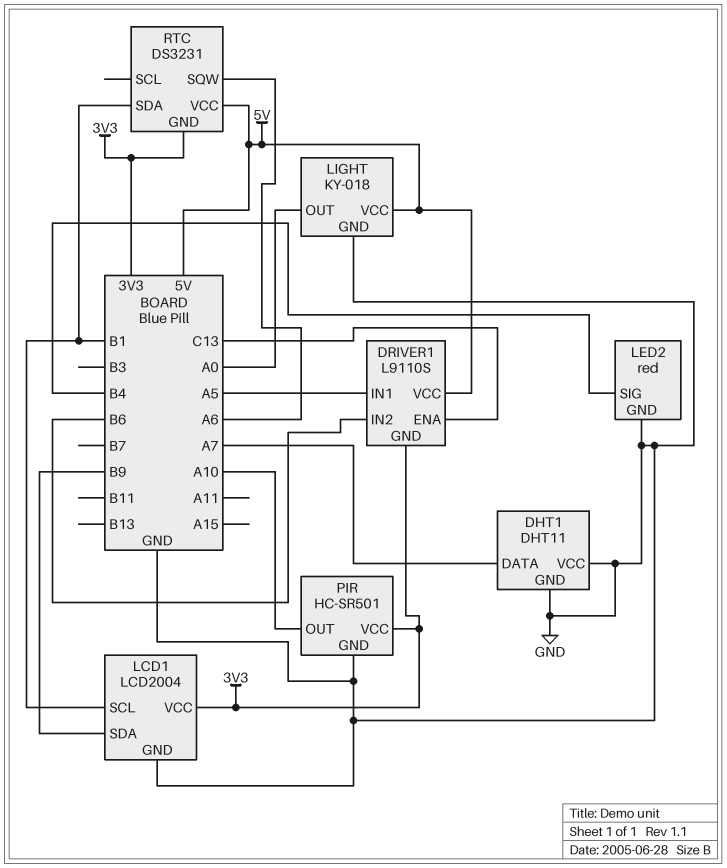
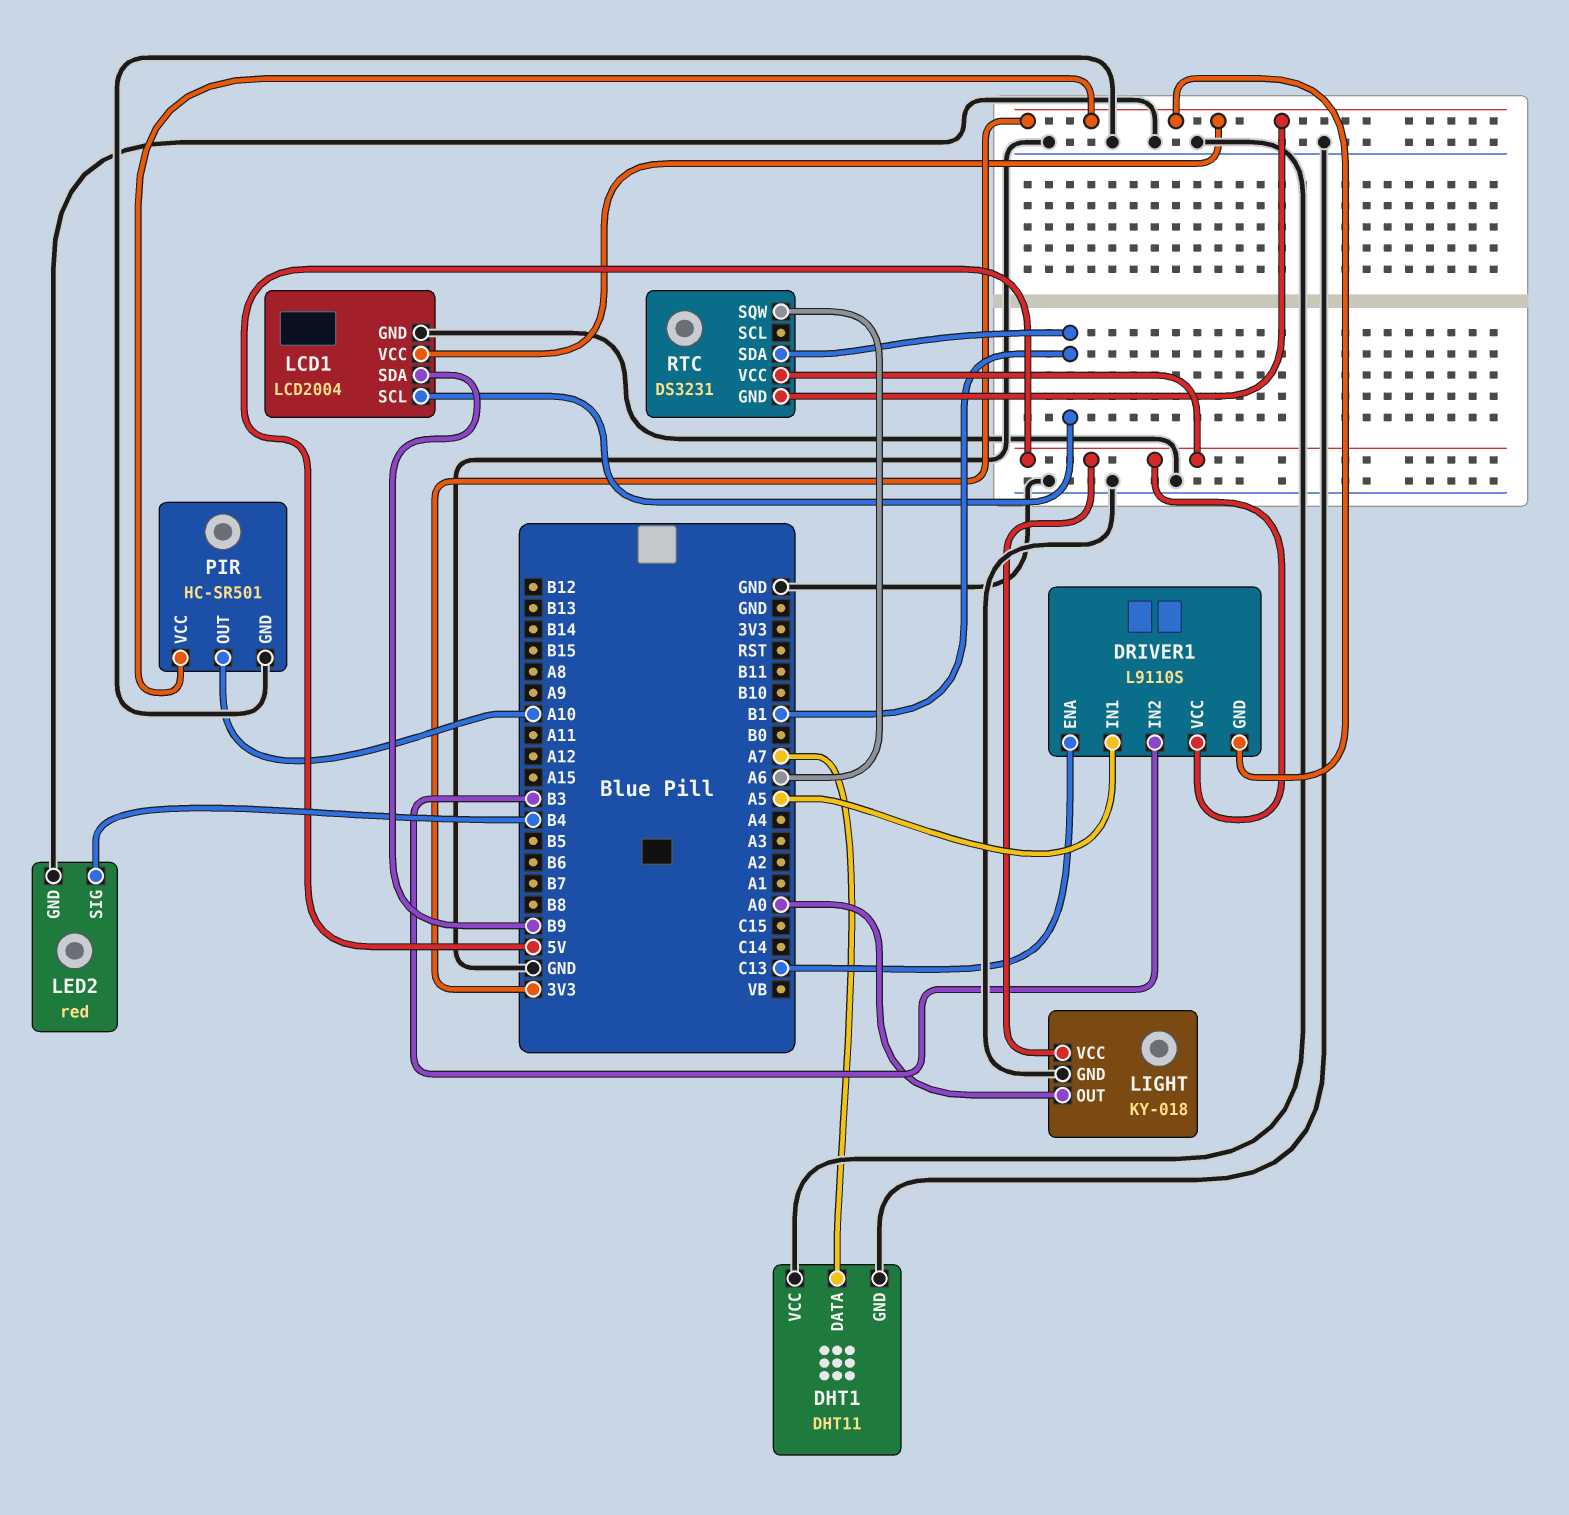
DRIVER1 pin IN2: B6 -> B3

